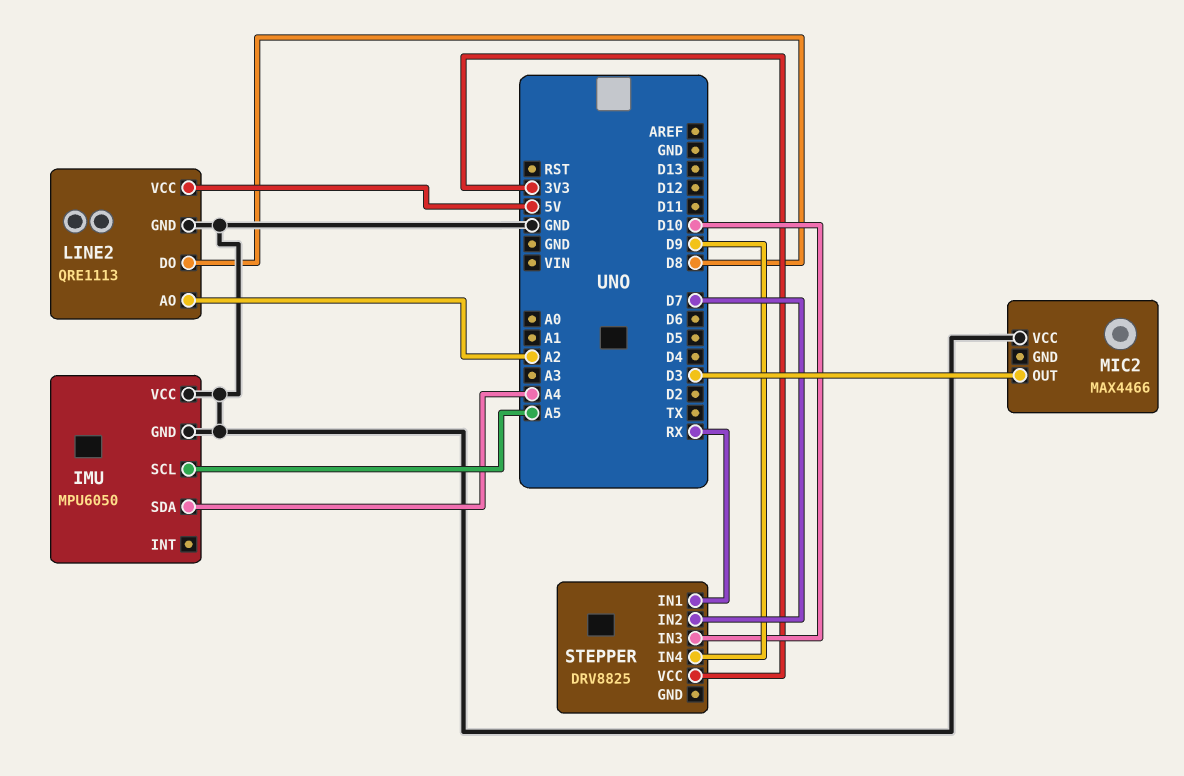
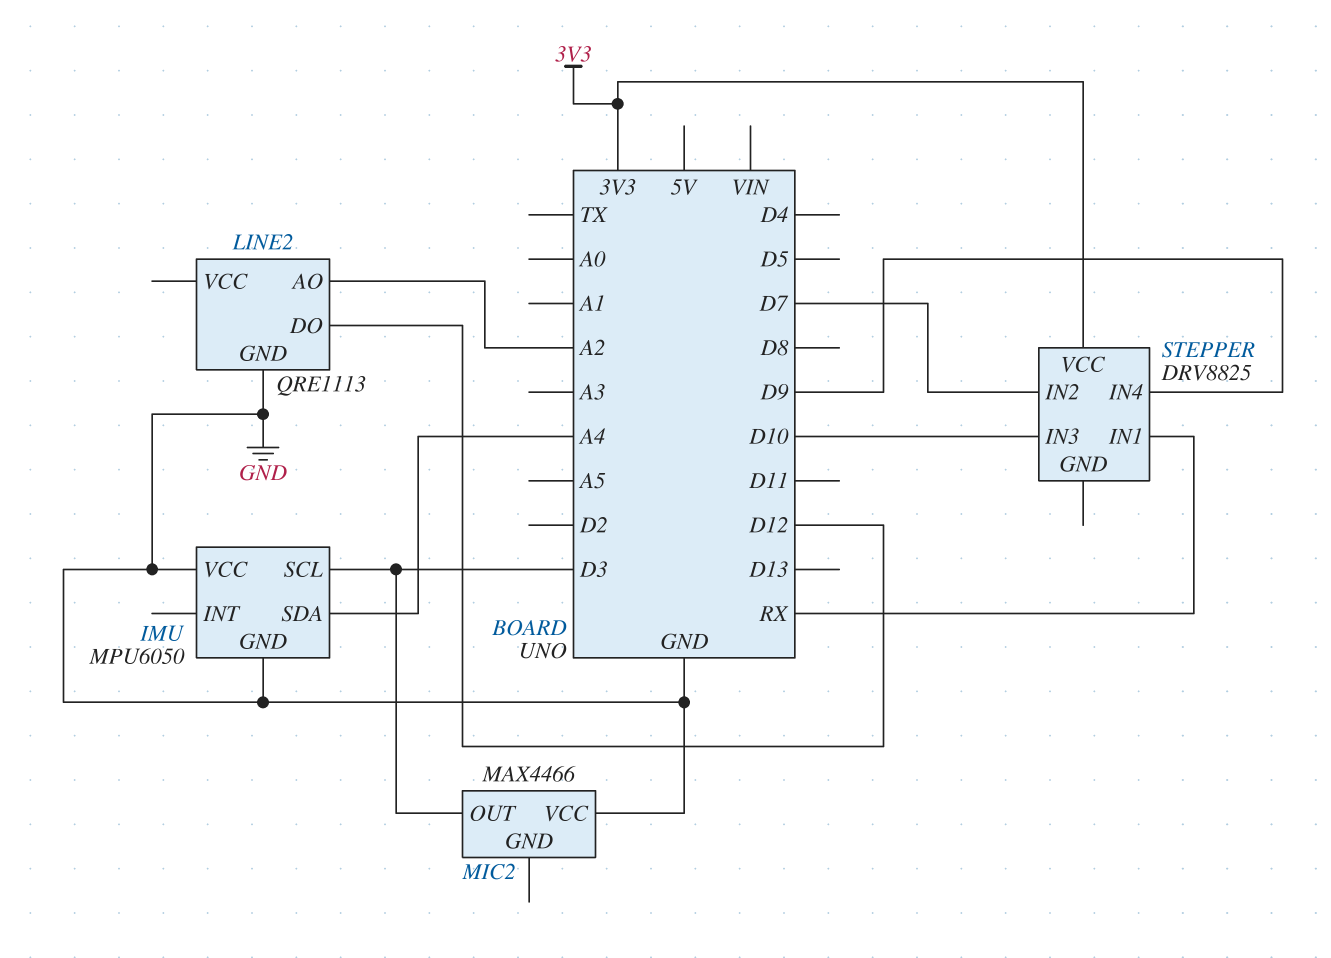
IMU pin SCL: A5 -> D3
LINE2 pin DO: D8 -> D12
LINE2 pin VCC: 5V -> none

